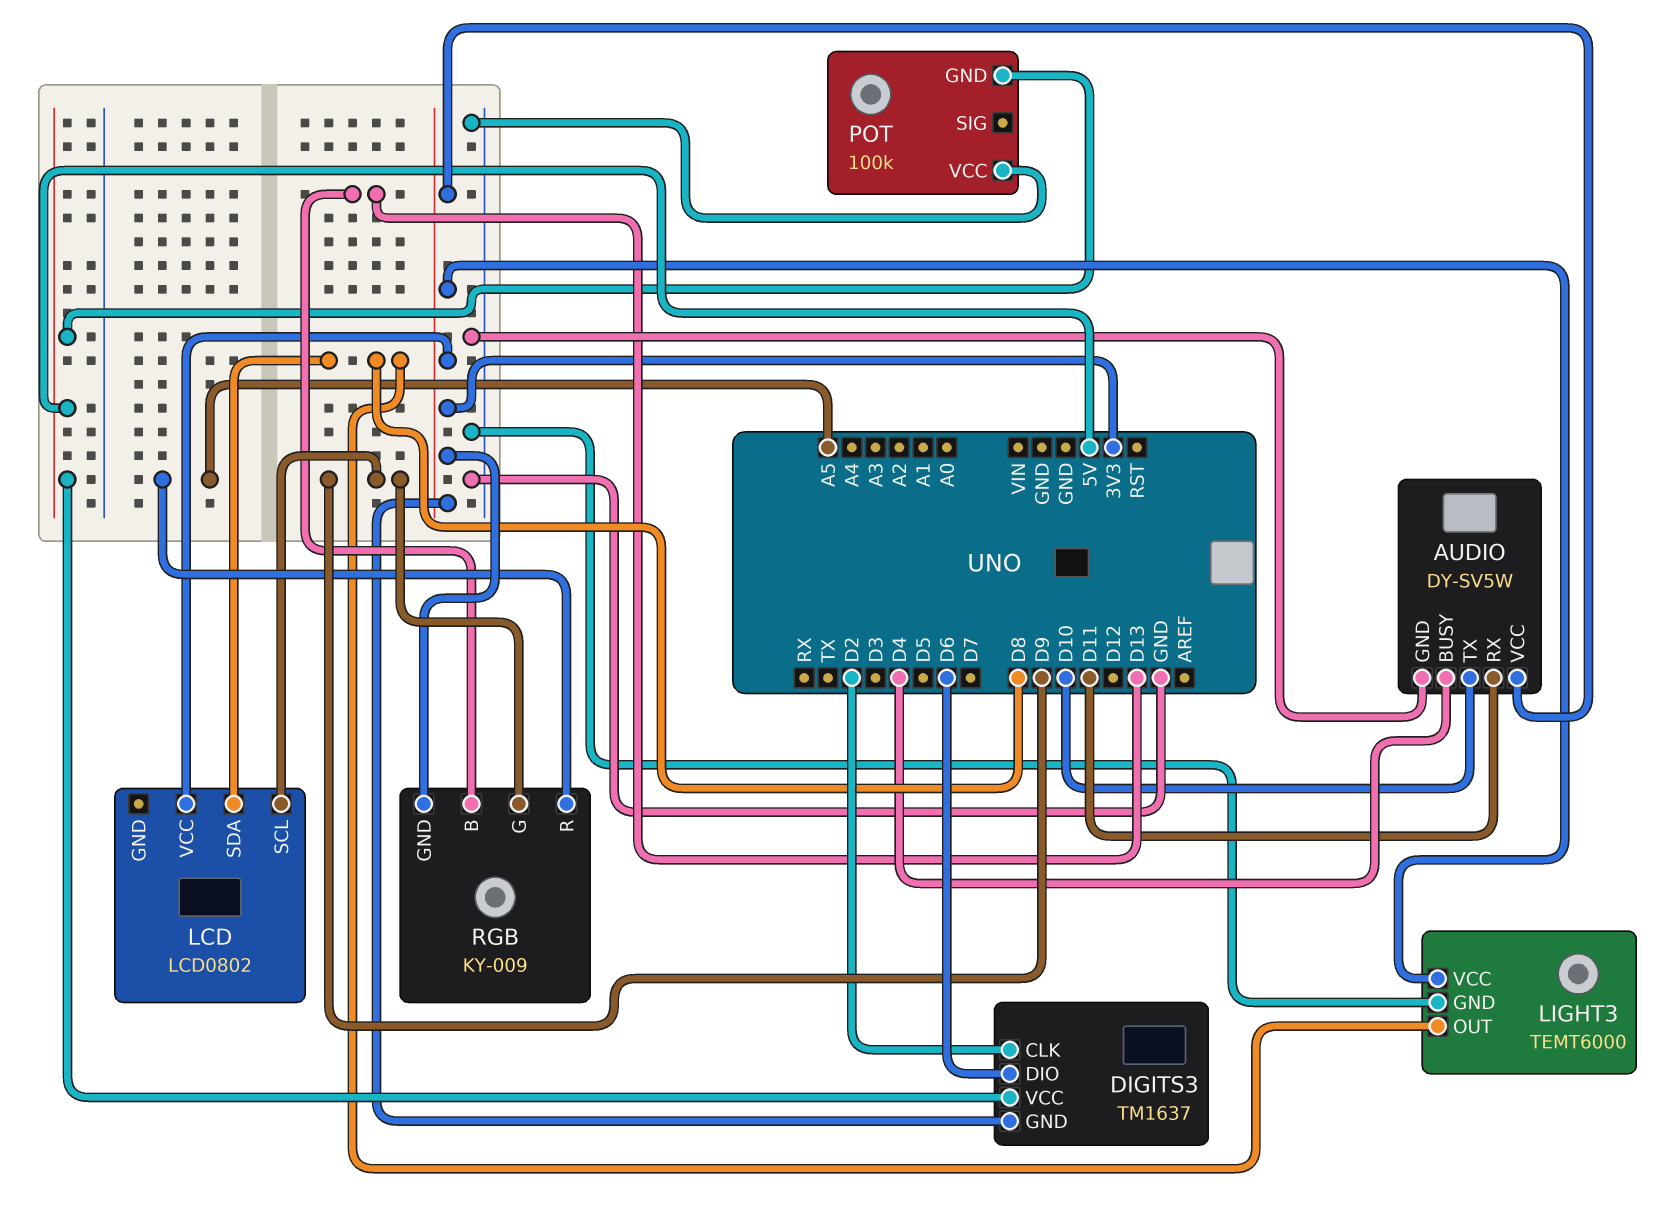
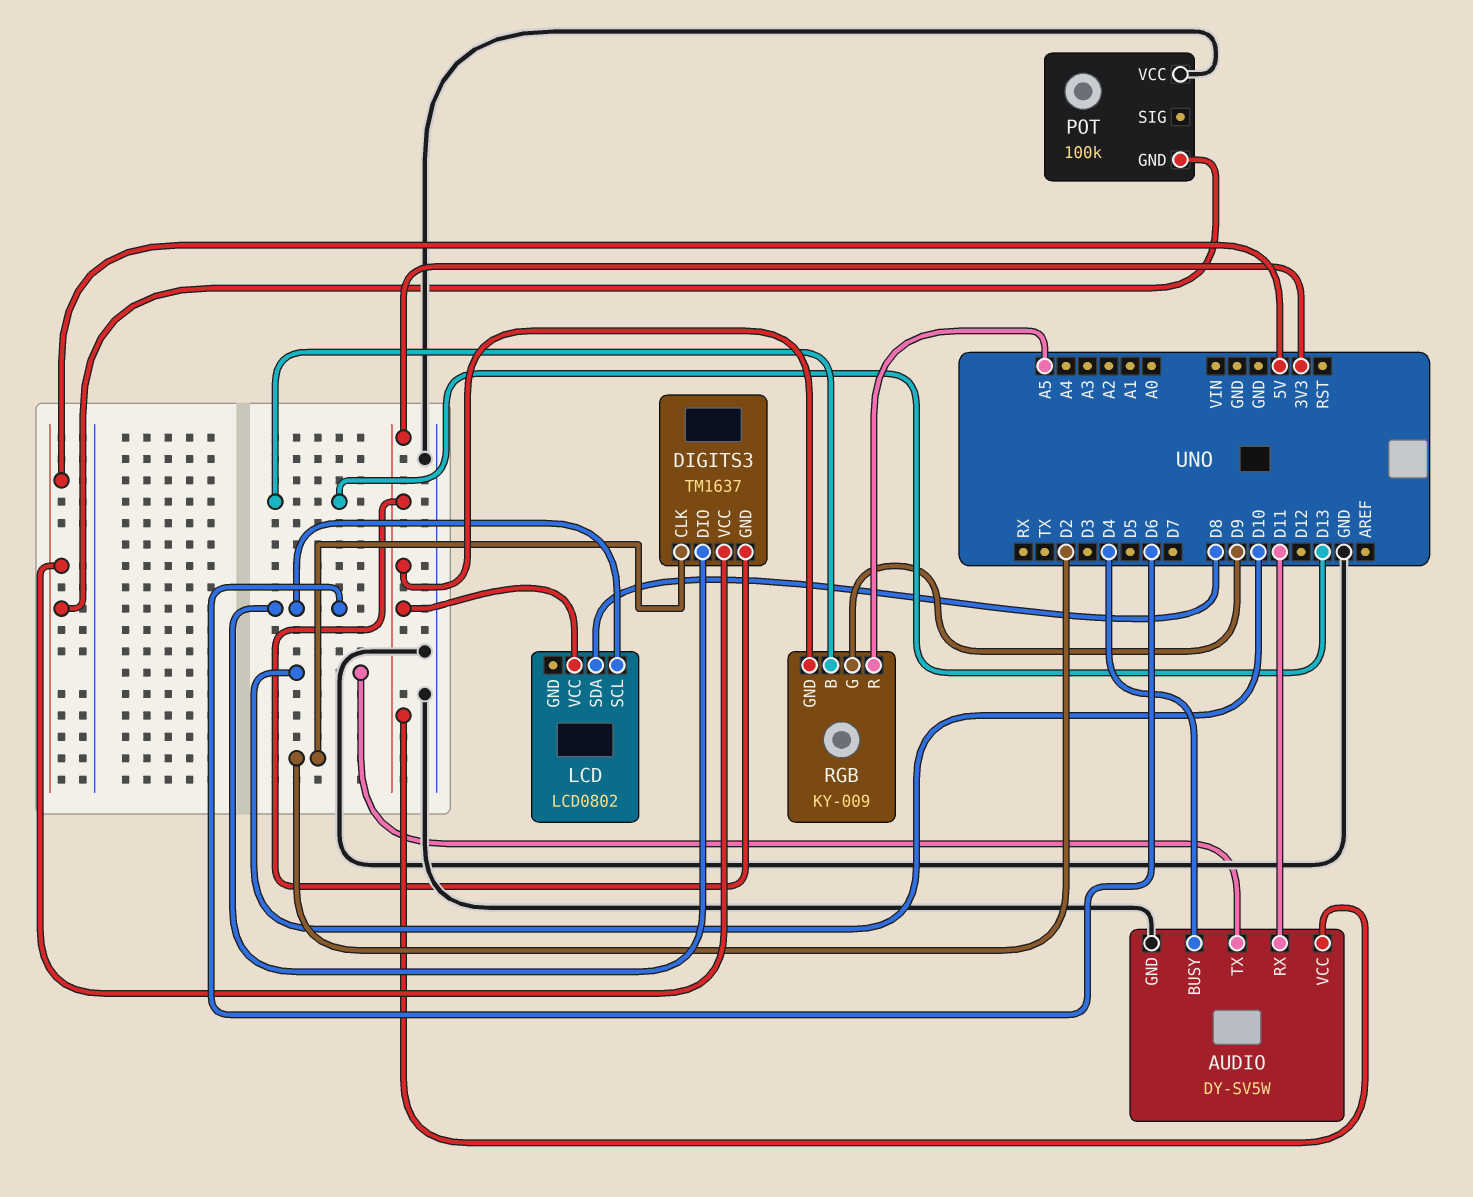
LCD pin SCL: D9 -> D6
LIGHT3: TEMT6000 -> none
LIGHT3 pin GND: GND -> none
LIGHT3 pin OUT: D8 -> none
LIGHT3 pin VCC: 3V3 -> none

